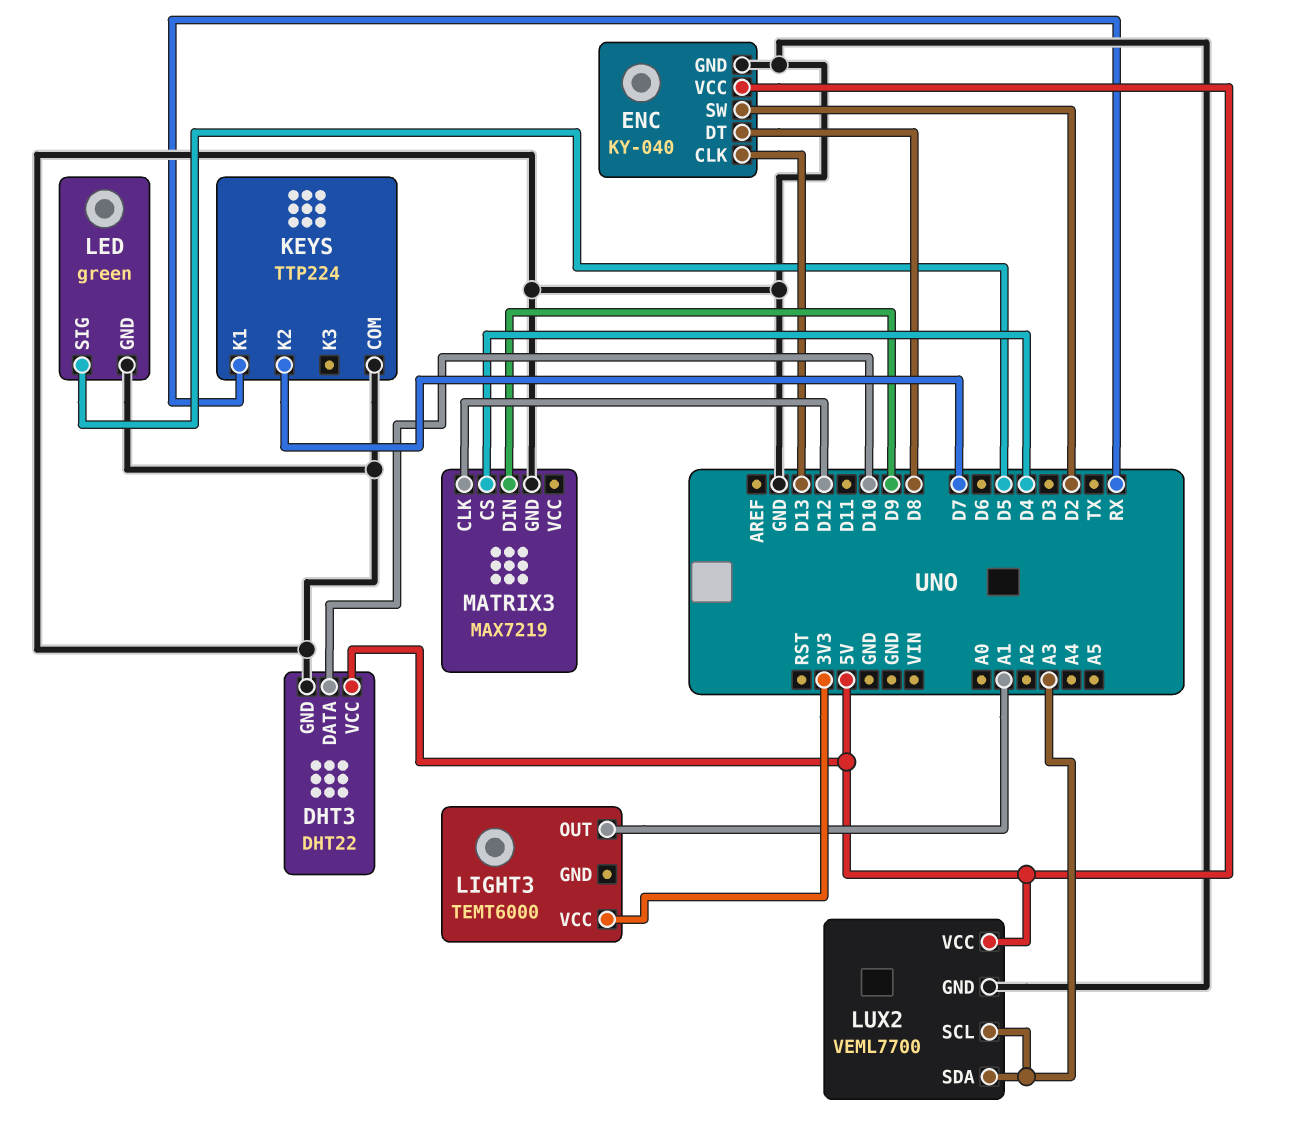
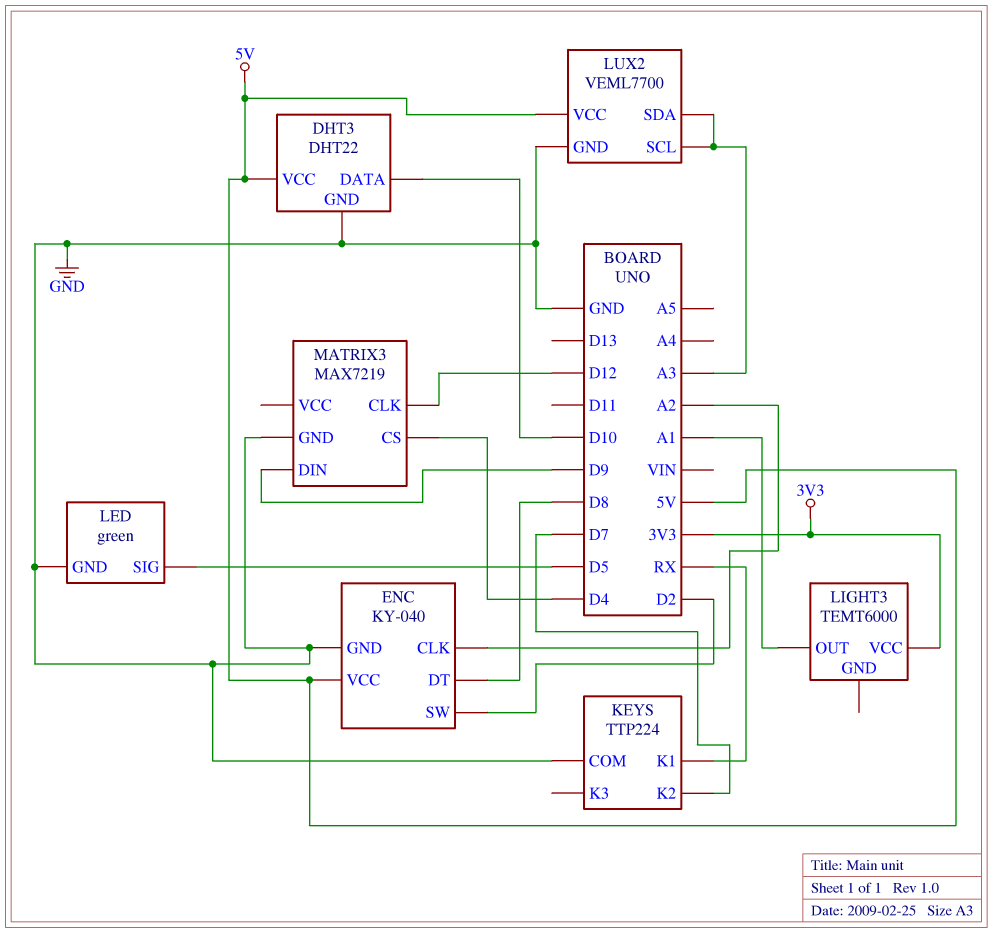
ENC pin CLK: D13 -> A2

